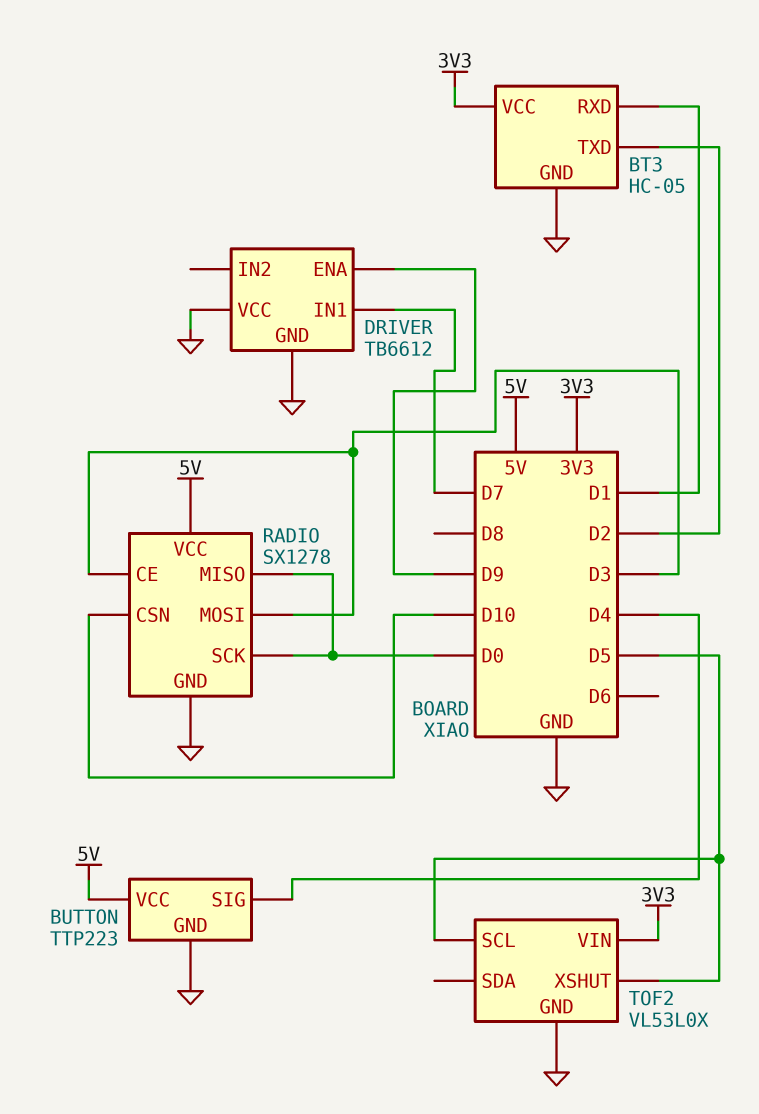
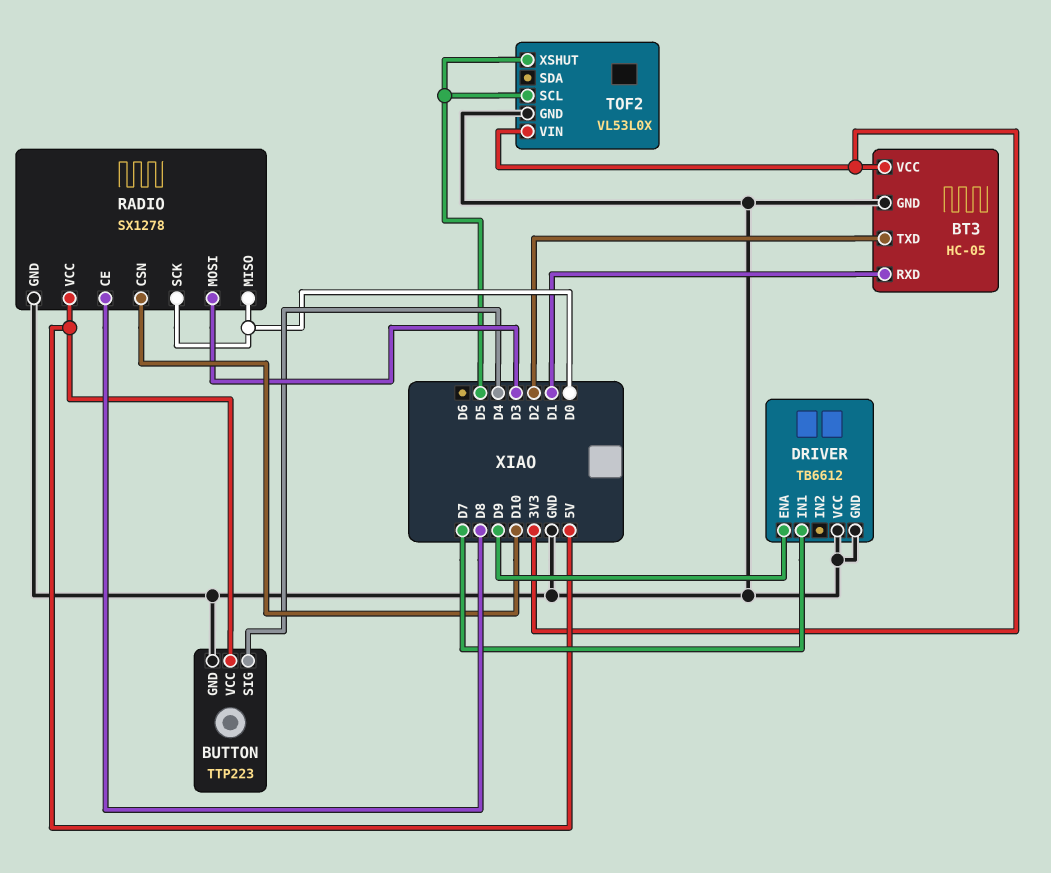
RADIO pin CE: D3 -> D8

